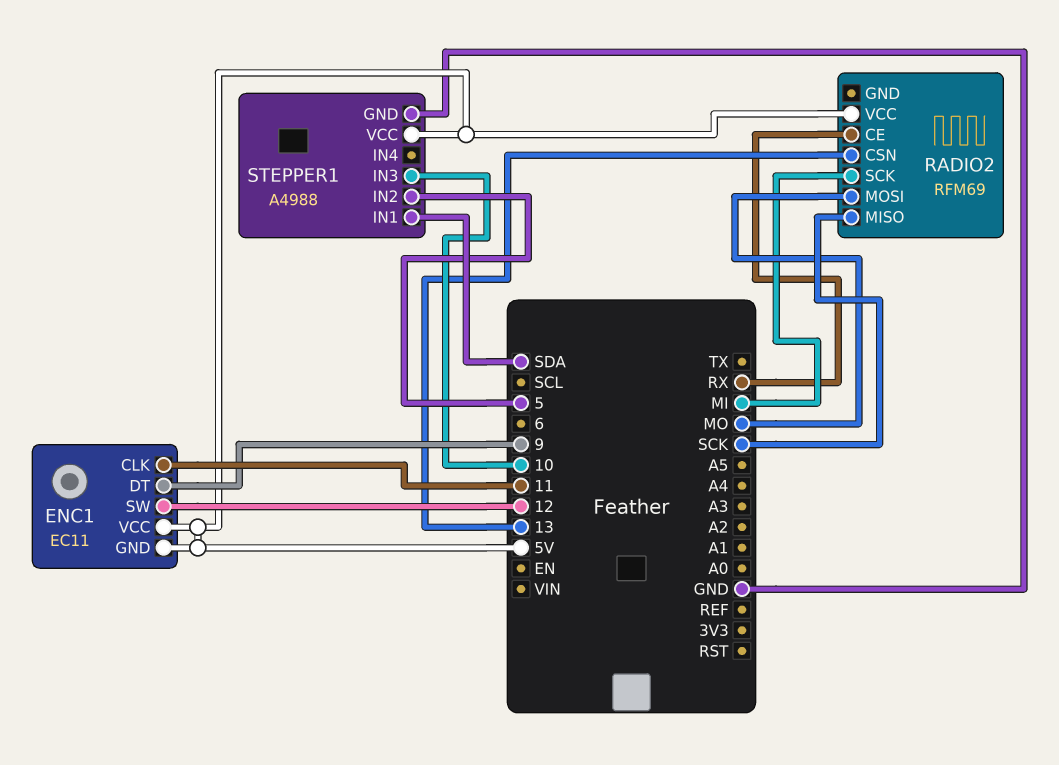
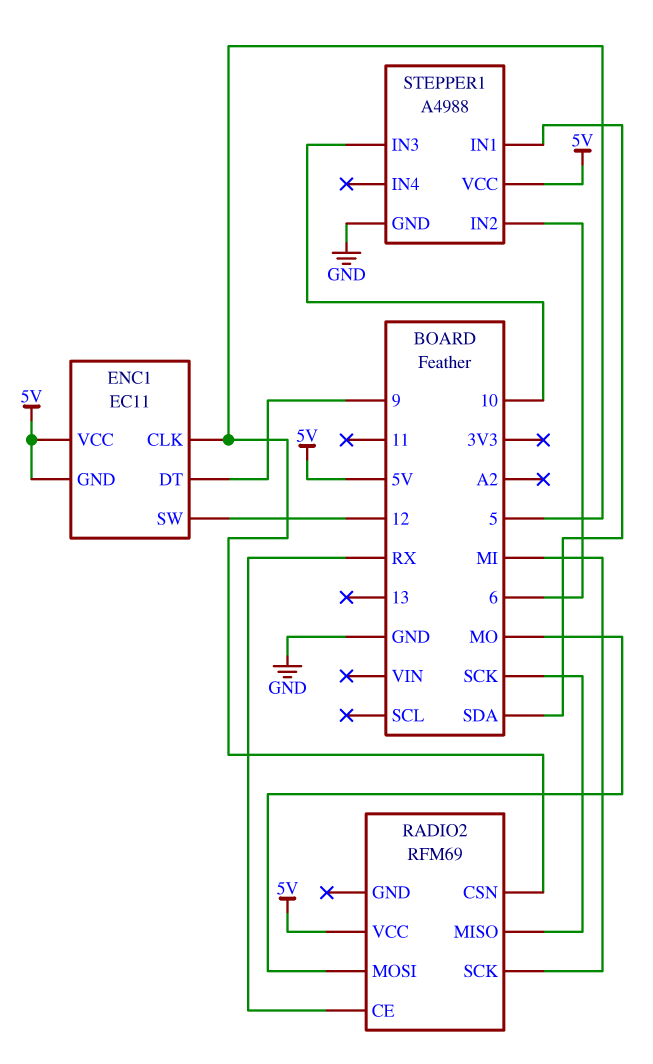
ENC1 pin CLK: 11 -> 5
RADIO2 pin CSN: 13 -> 5
STEPPER1 pin IN2: 5 -> 6

